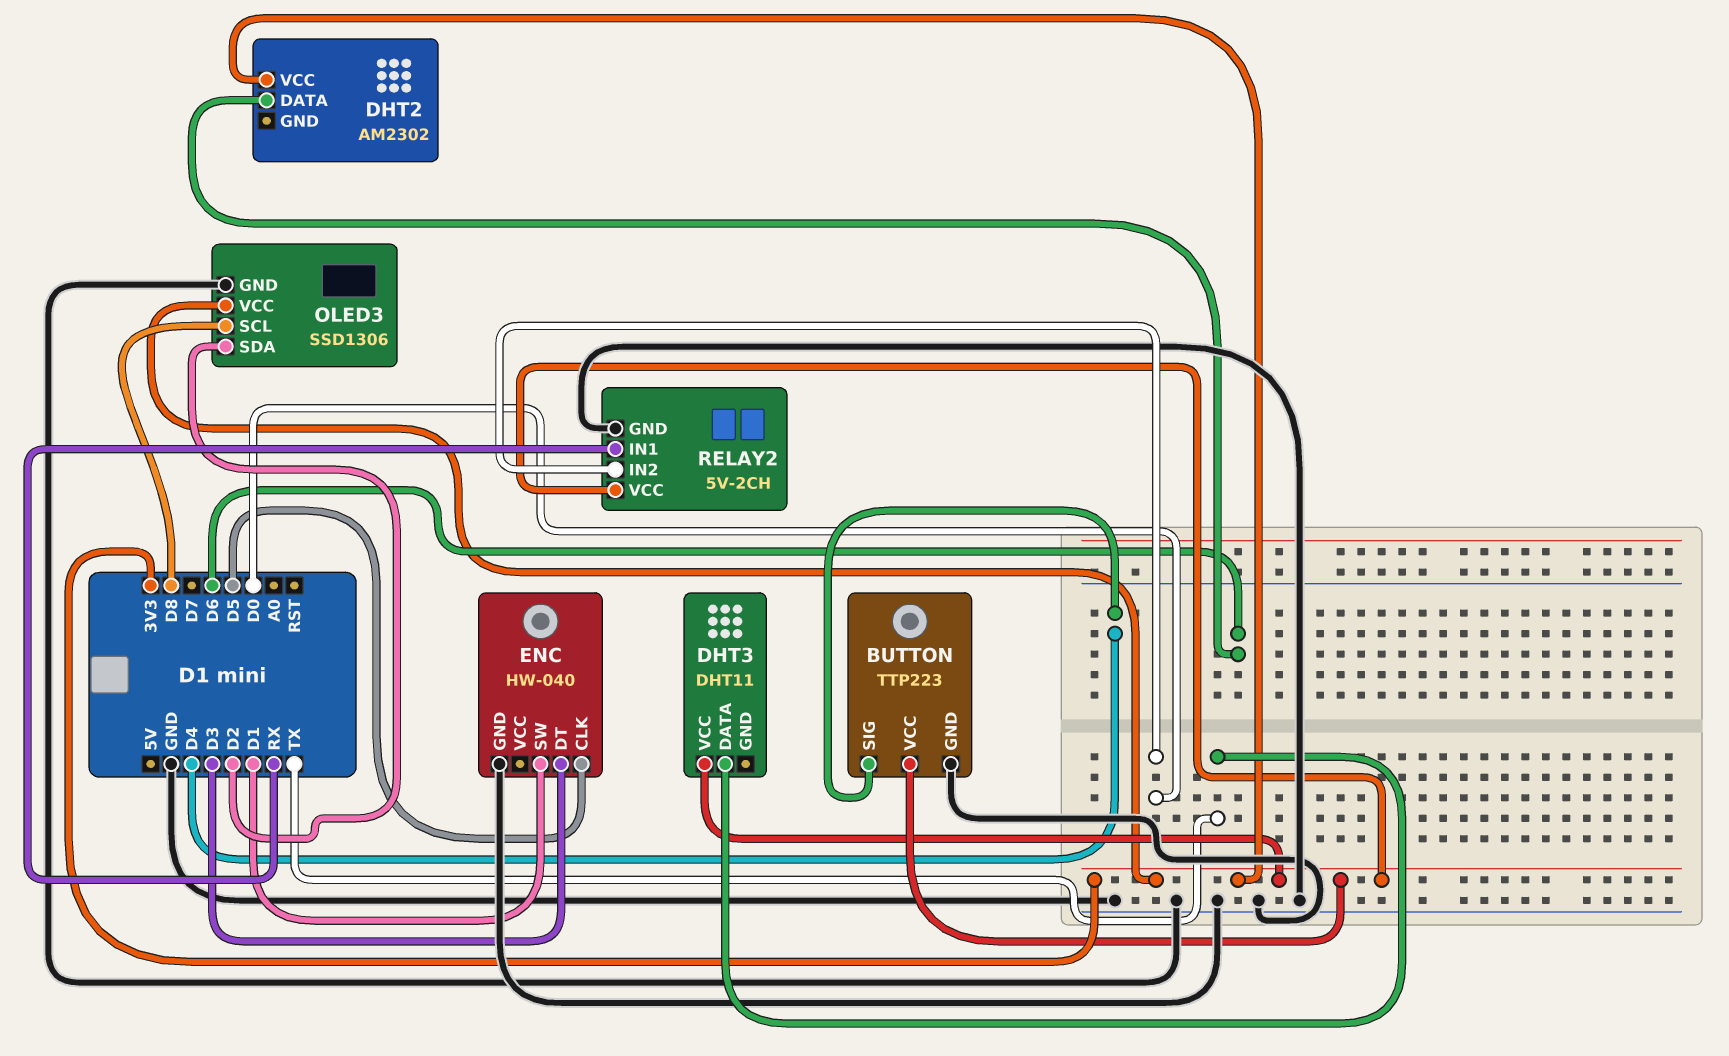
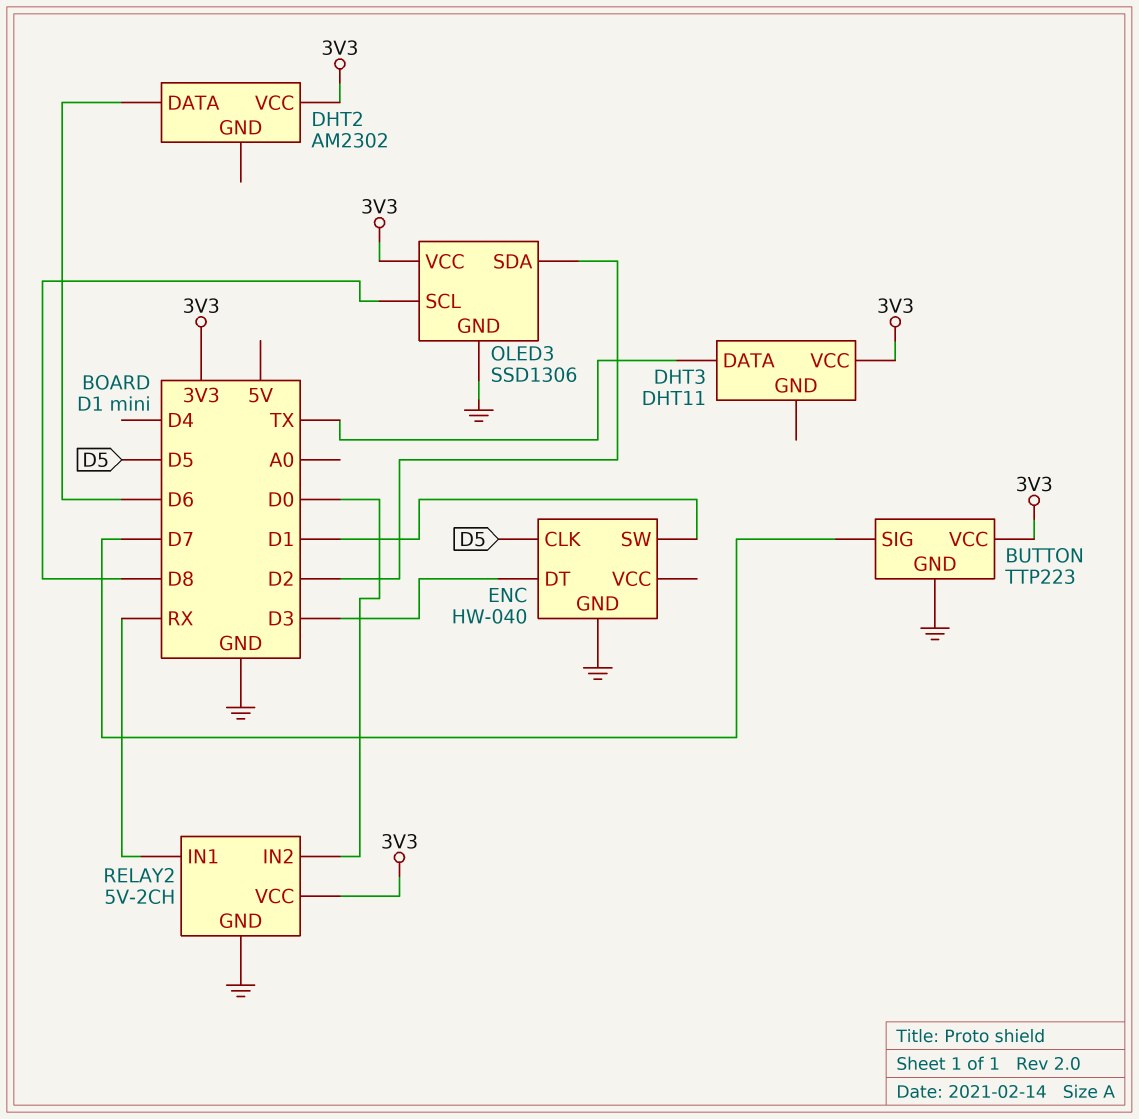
BUTTON pin SIG: D4 -> D7

